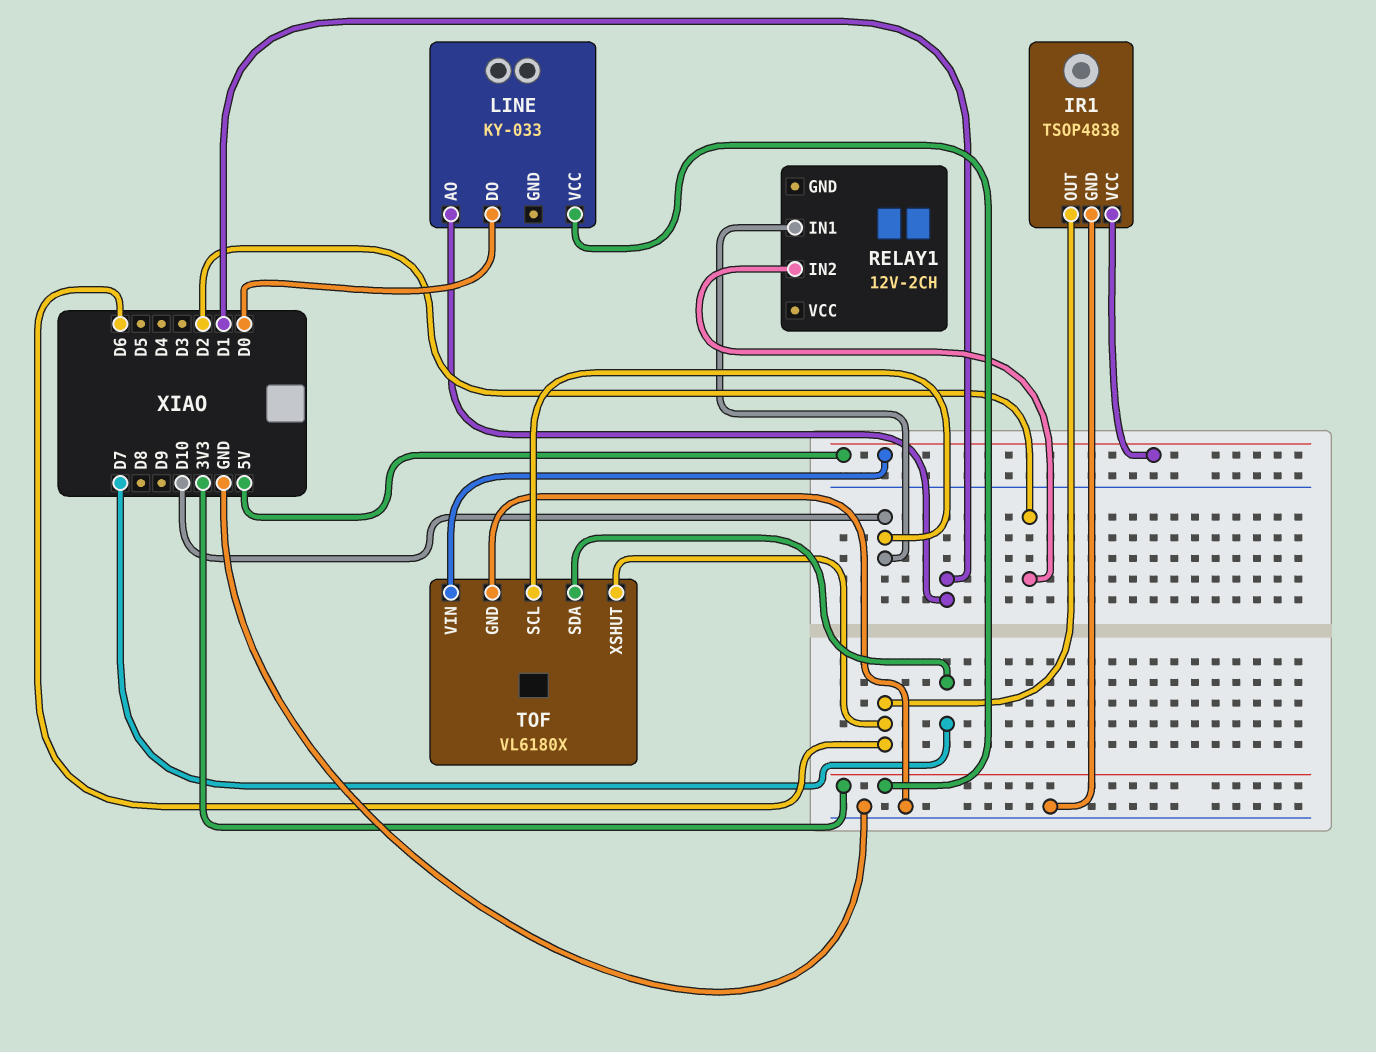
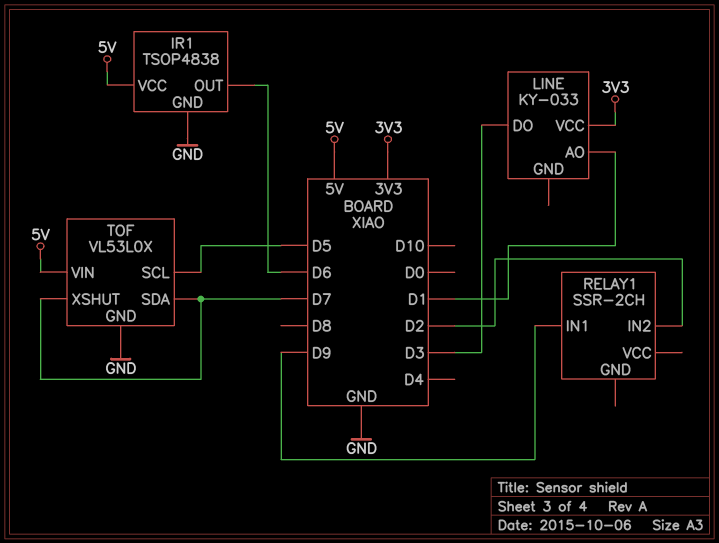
LINE pin DO: D0 -> D3
RELAY1: 12V-2CH -> SSR-2CH
RELAY1 pin IN1: D10 -> D9
TOF: VL6180X -> VL53L0X
TOF pin SCL: D10 -> D5
TOF pin XSHUT: D6 -> D7

